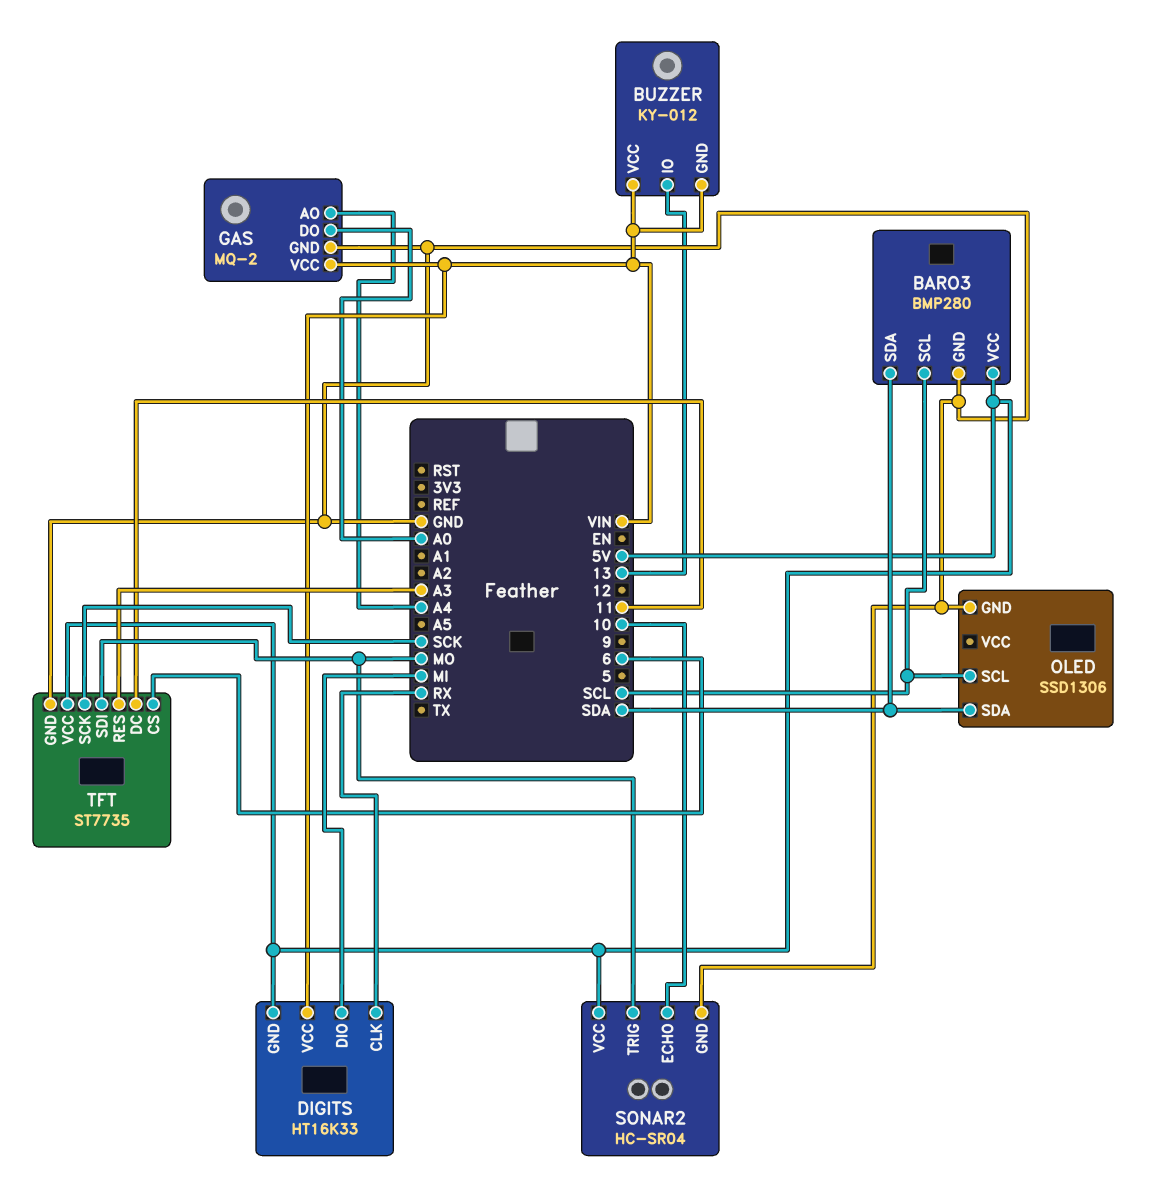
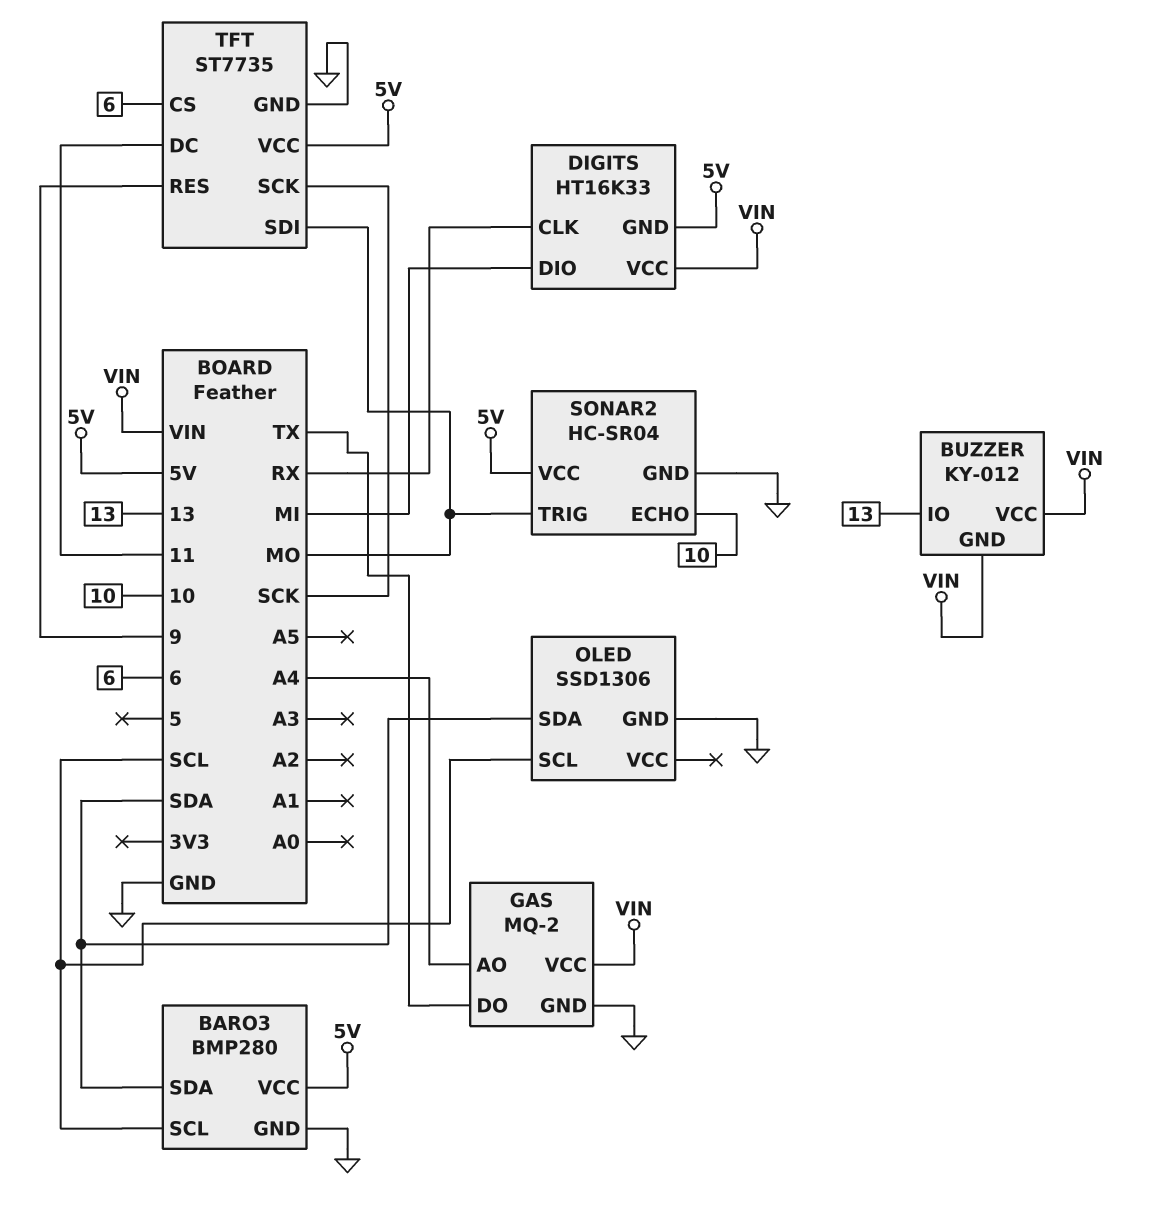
GAS pin DO: A0 -> TX
TFT pin RES: A3 -> 9

